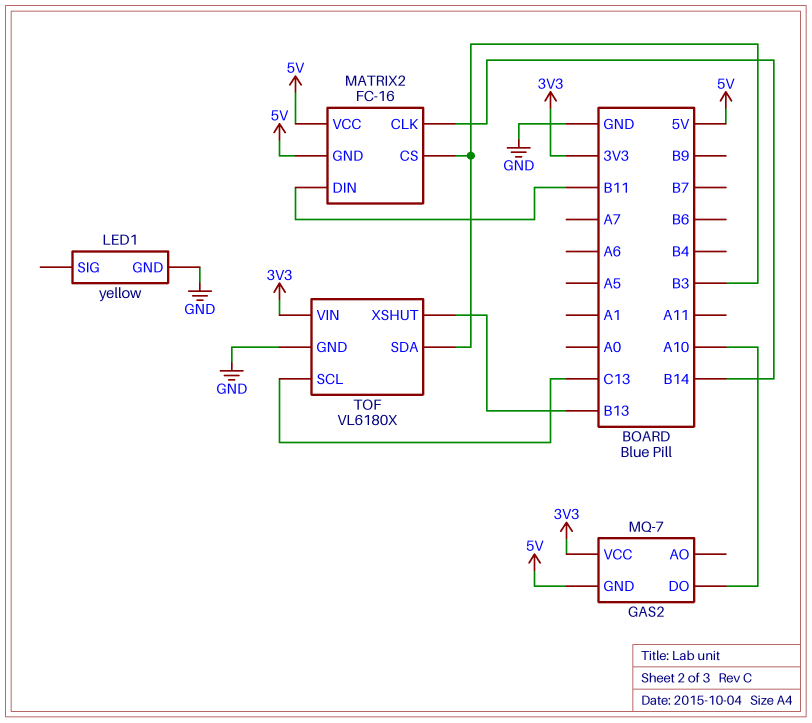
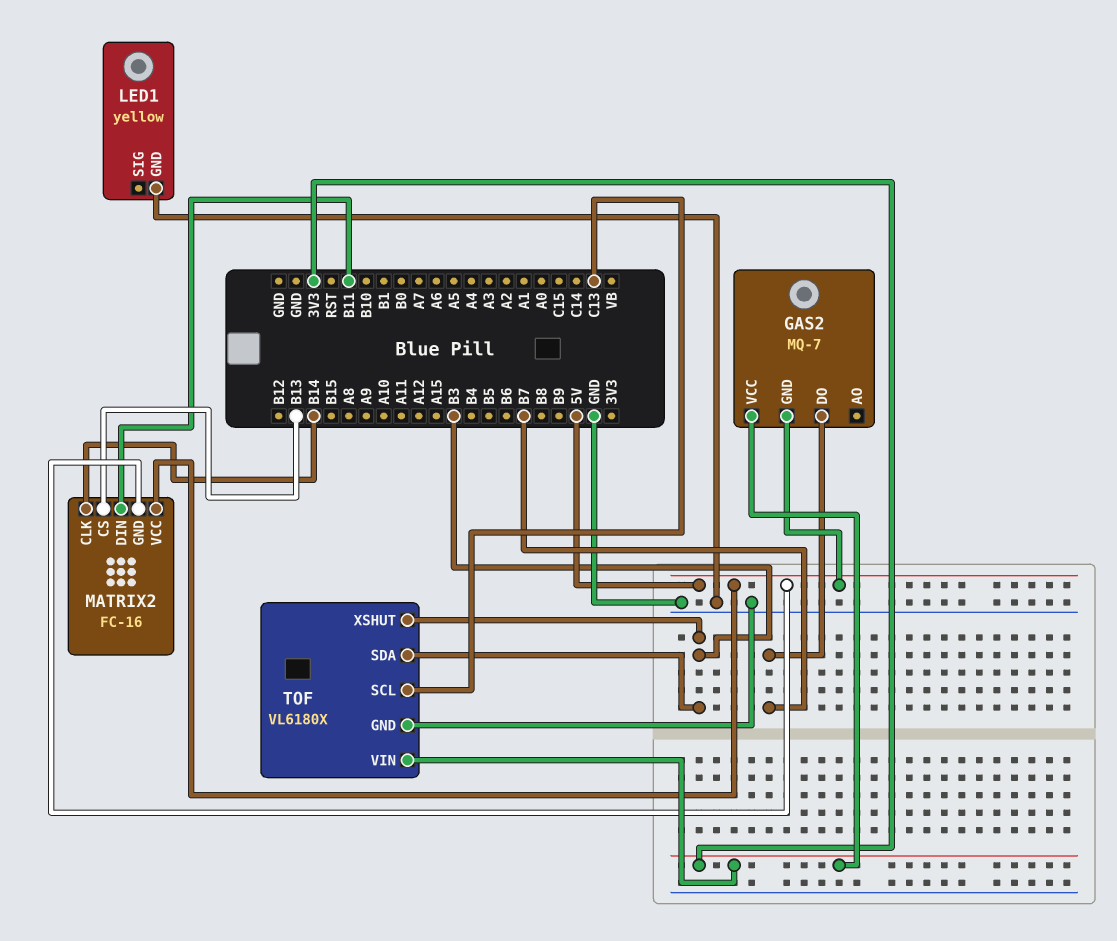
GAS2 pin DO: A10 -> B7
MATRIX2 pin CS: B3 -> B13
TOF pin XSHUT: B13 -> B3

